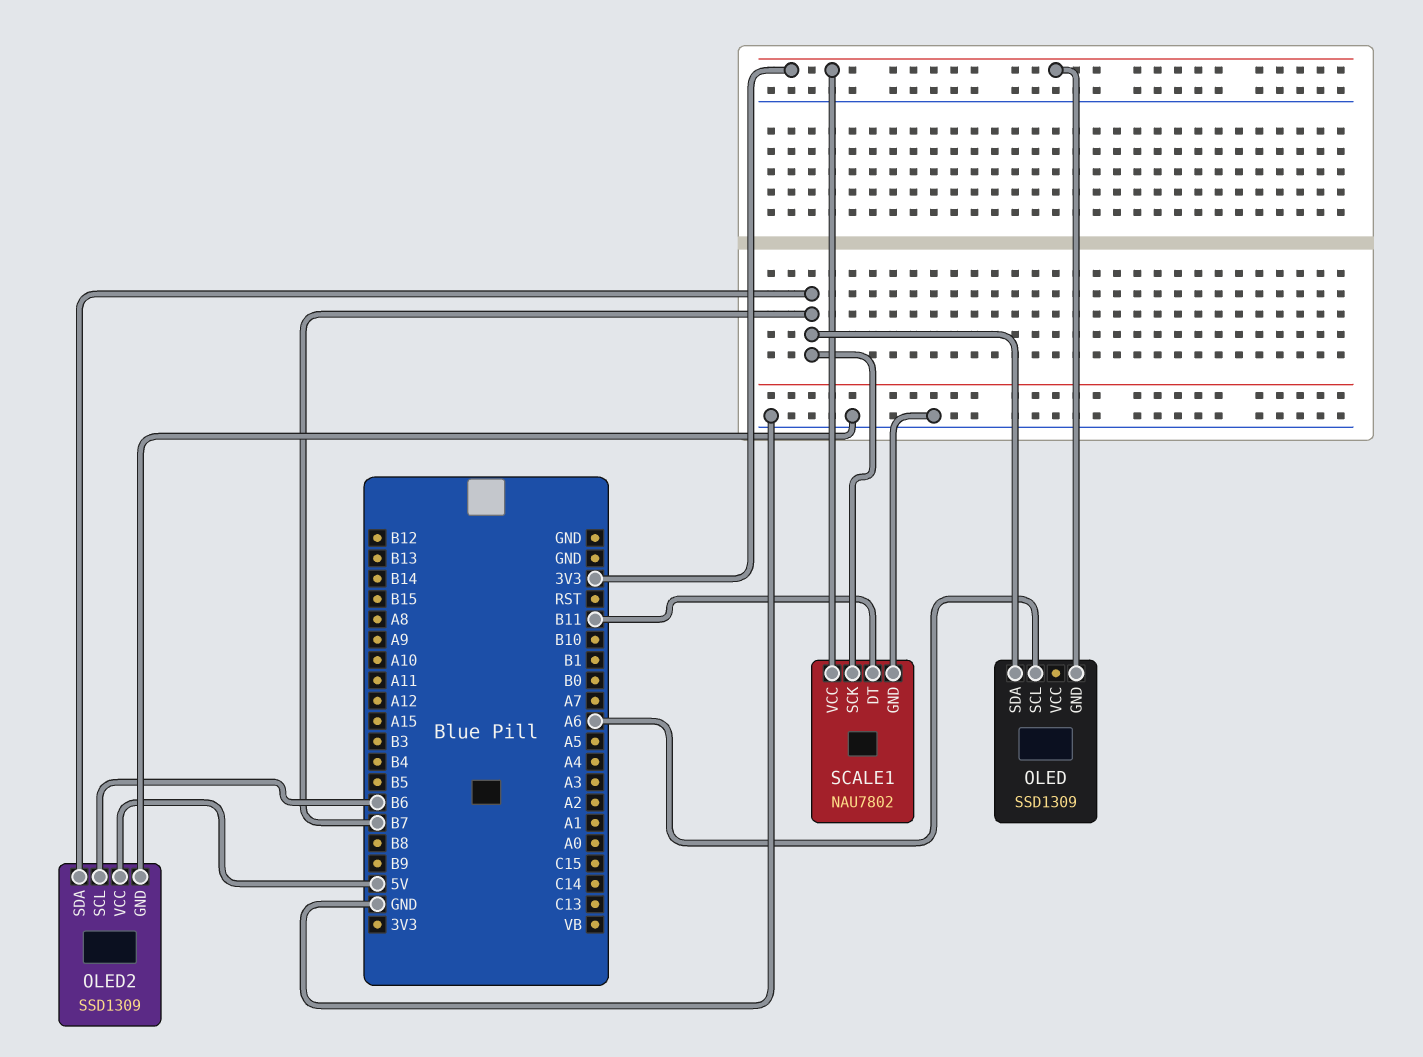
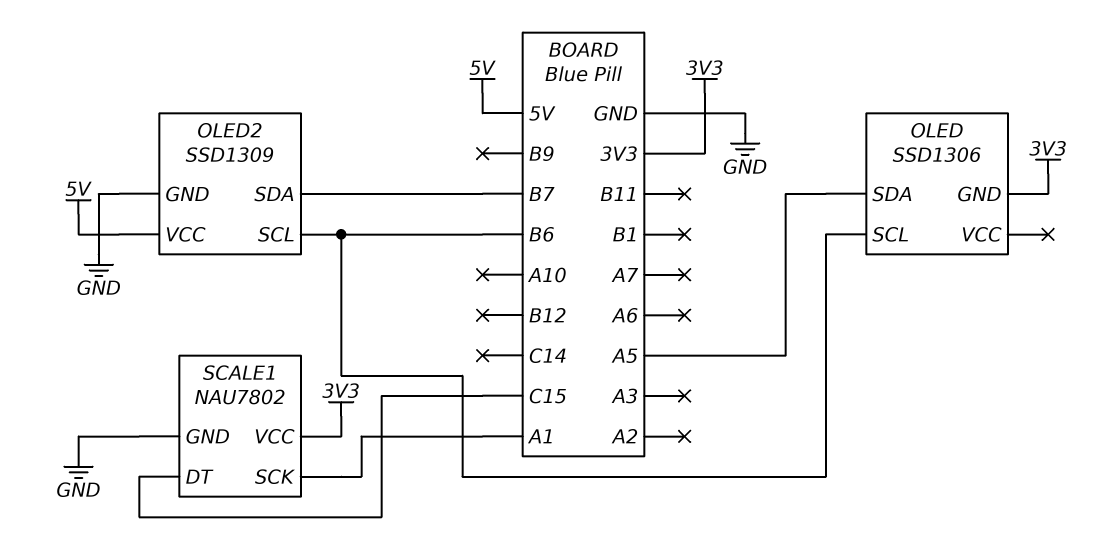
OLED: SSD1309 -> SSD1306
OLED pin SCL: A6 -> B6
OLED pin SDA: B7 -> A5
SCALE1 pin DT: B11 -> C15
SCALE1 pin SCK: B7 -> A1

